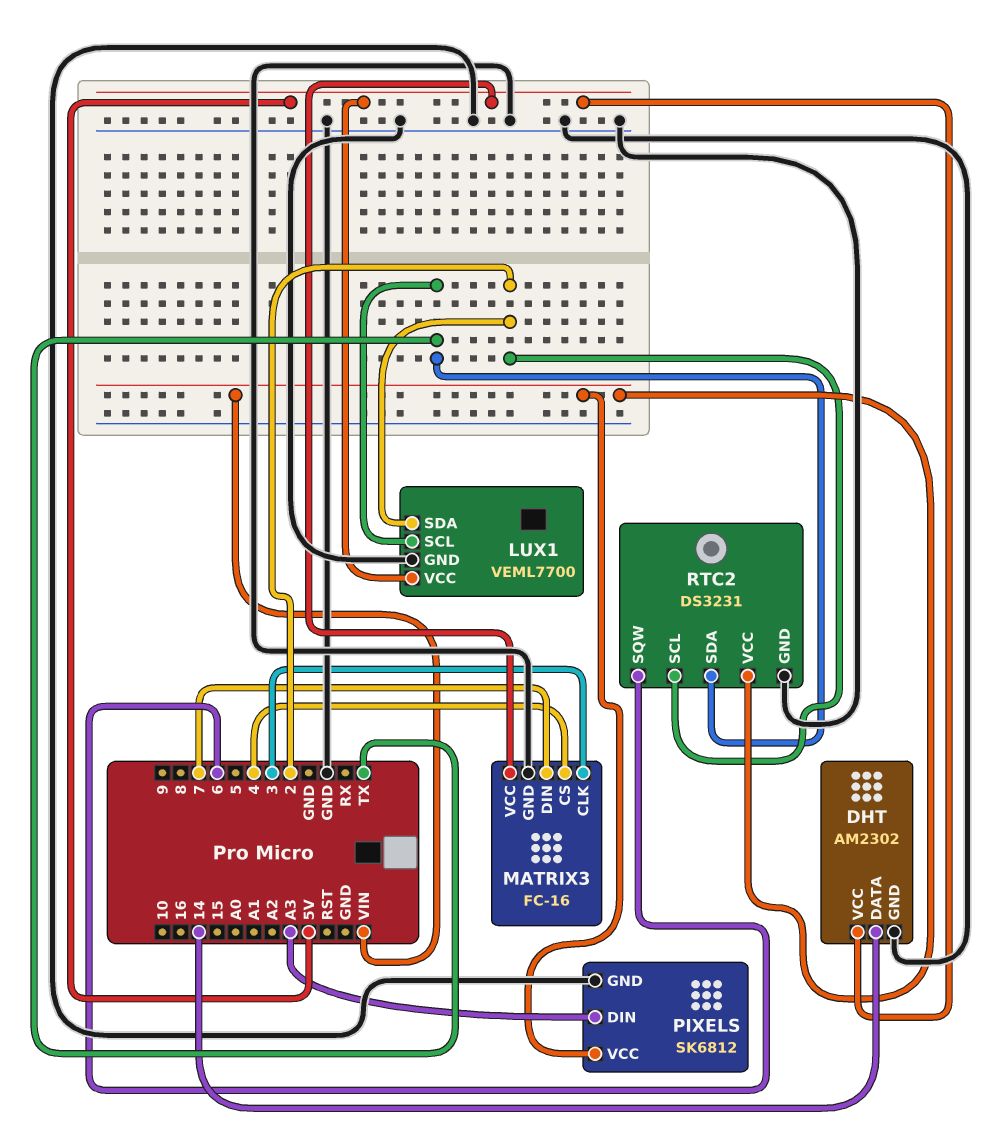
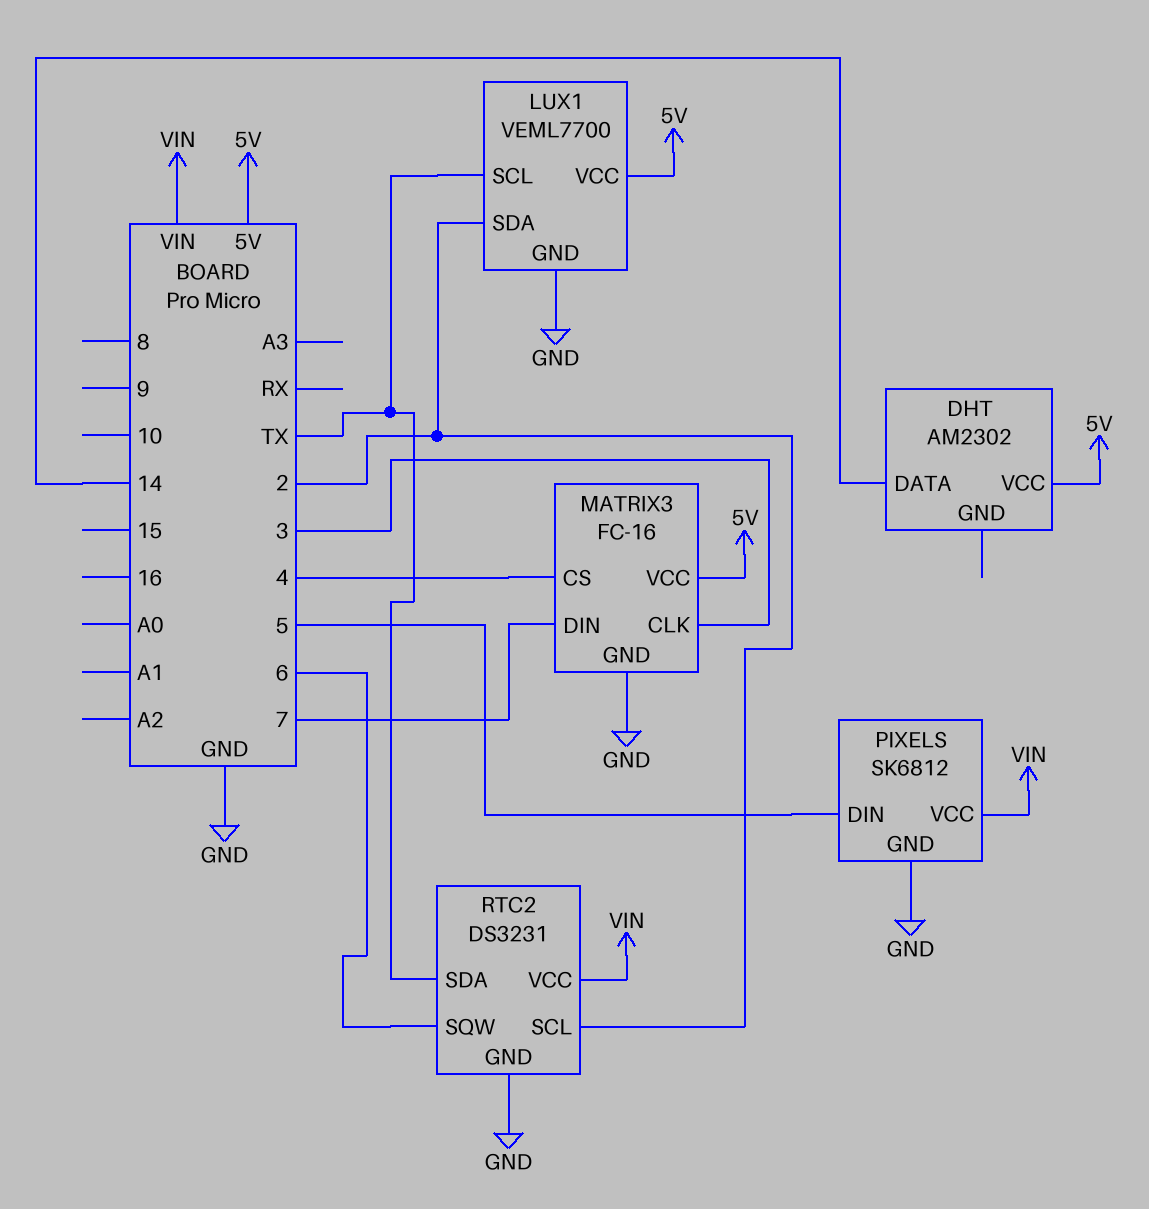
DHT pin GND: GND -> none
PIXELS pin DIN: A3 -> 5

